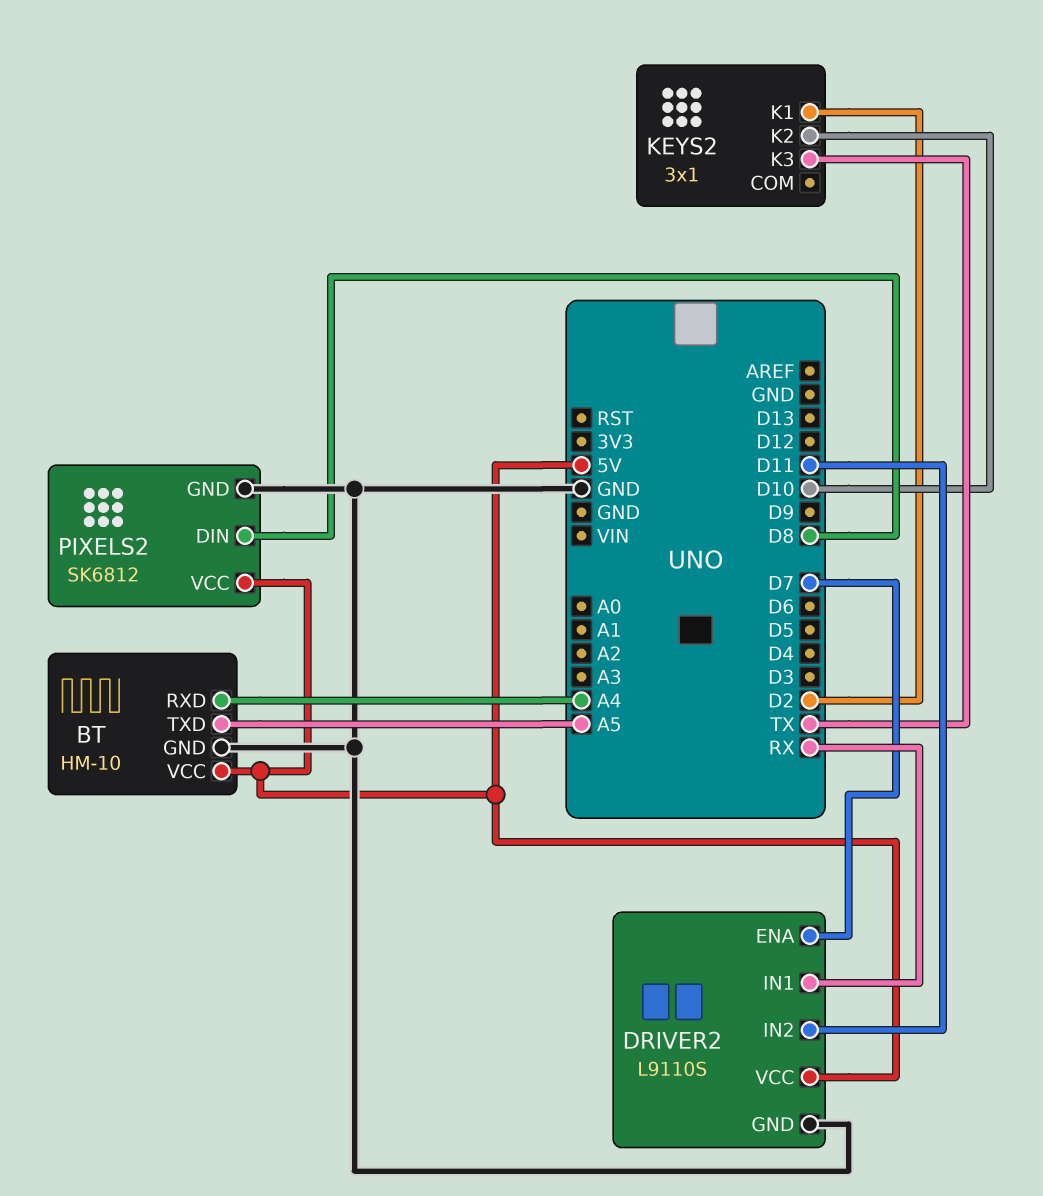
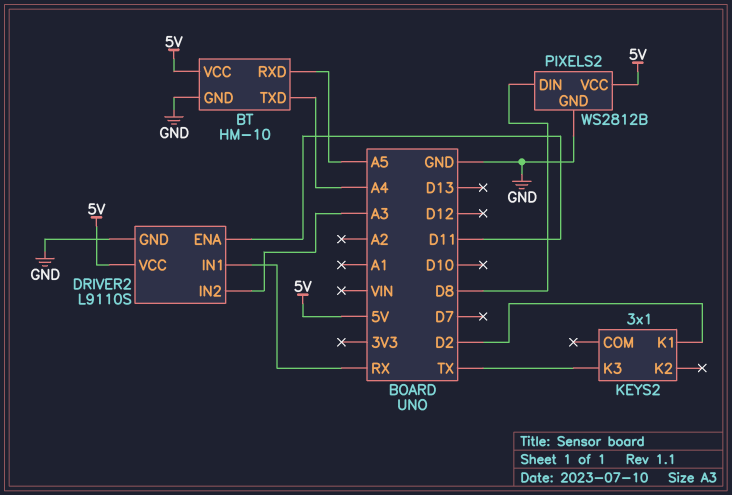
BT pin RXD: A4 -> A5
BT pin TXD: A5 -> A4
DRIVER2 pin ENA: D7 -> D11
DRIVER2 pin IN2: D11 -> A3
KEYS2 pin K2: D10 -> none
PIXELS2: SK6812 -> WS2812B

